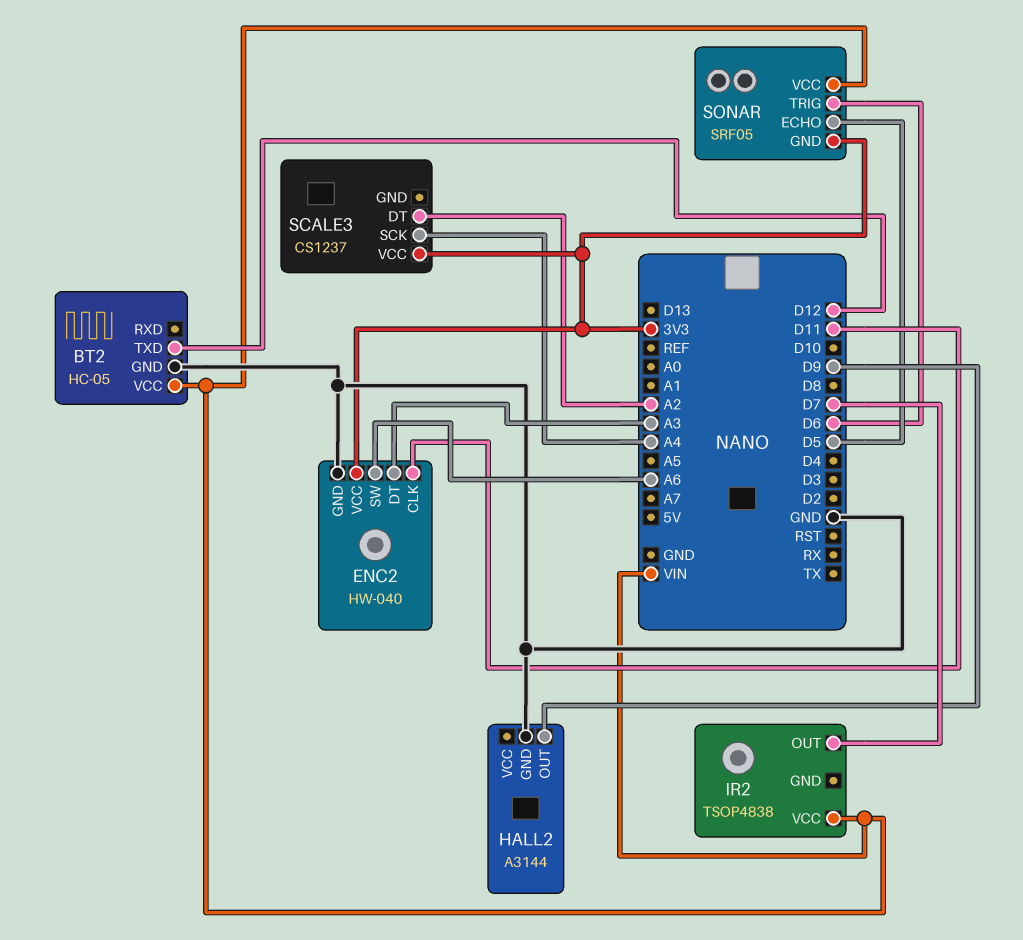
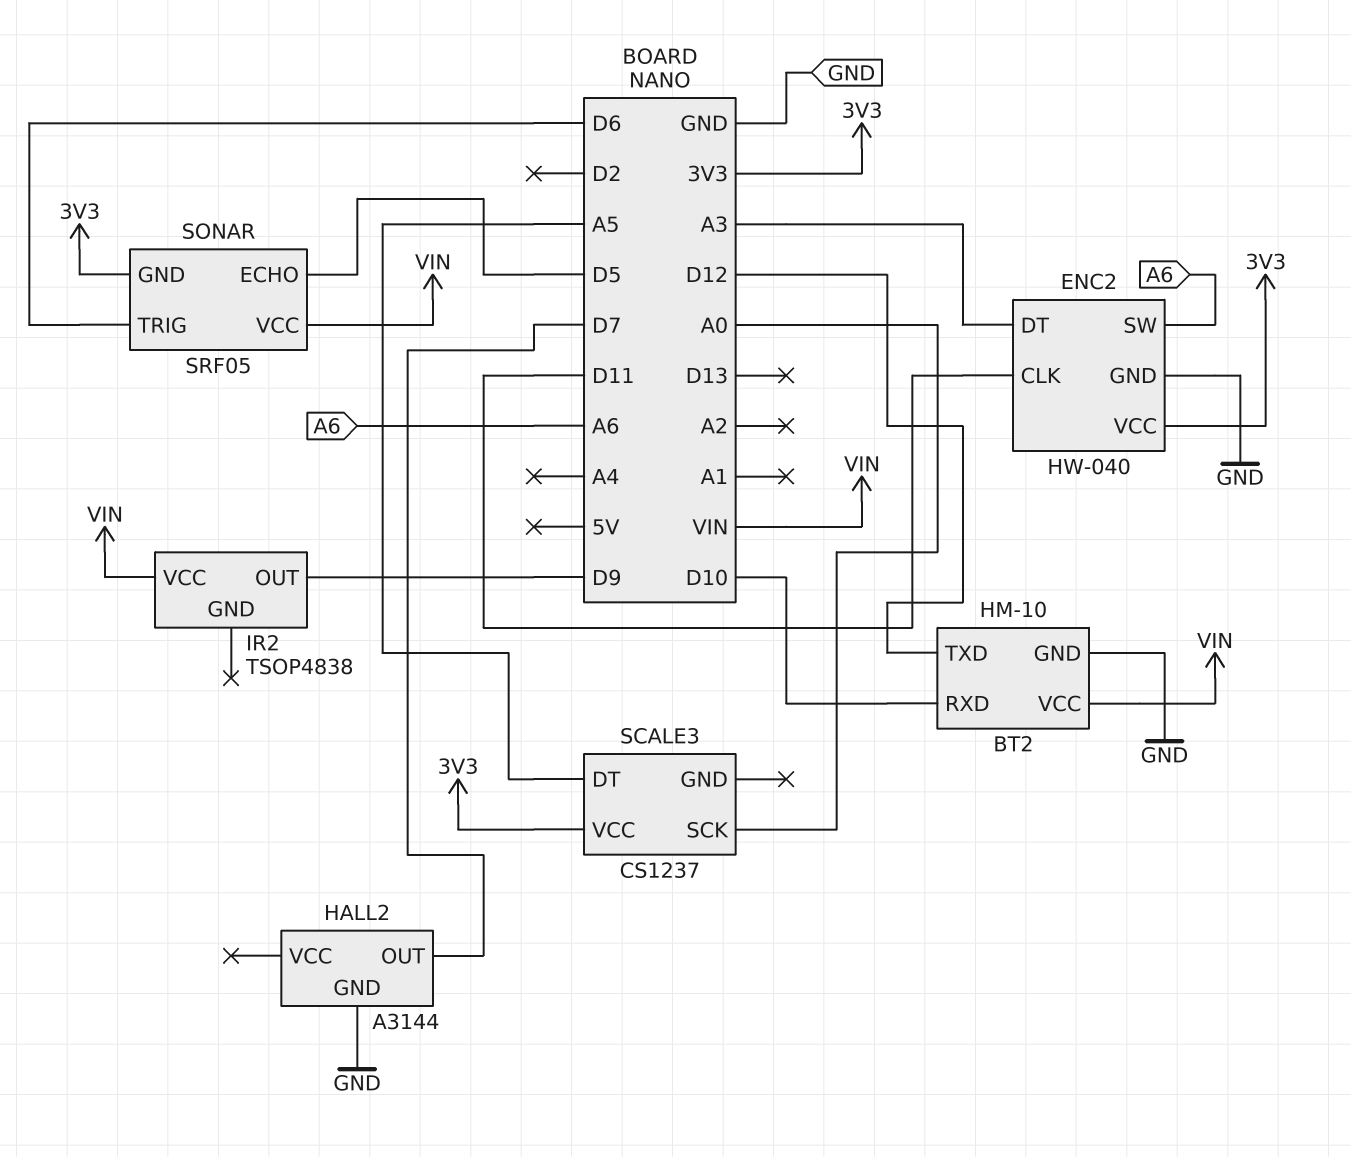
BT2: HC-05 -> HM-10
BT2 pin RXD: none -> D10
HALL2 pin OUT: D9 -> D7
IR2 pin OUT: D7 -> D9
SCALE3 pin DT: A2 -> A5
SCALE3 pin SCK: A4 -> A0

